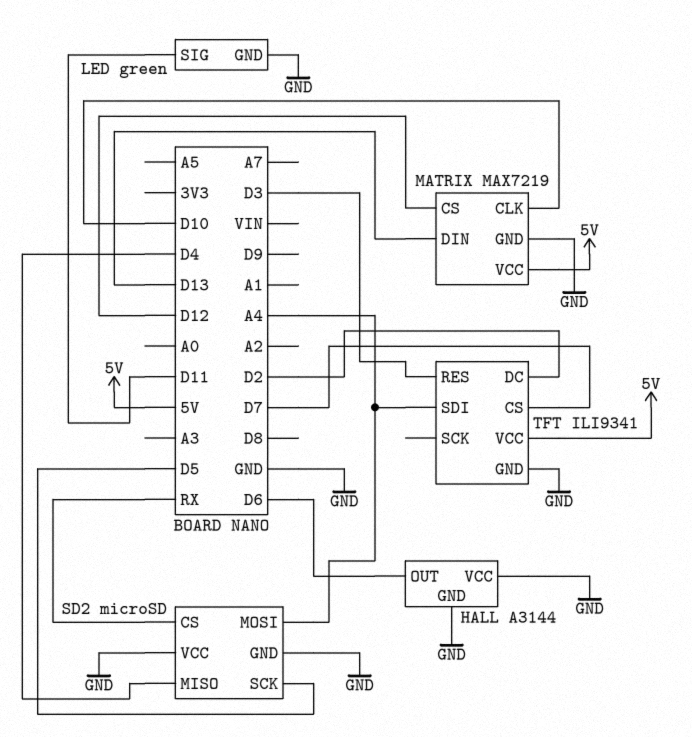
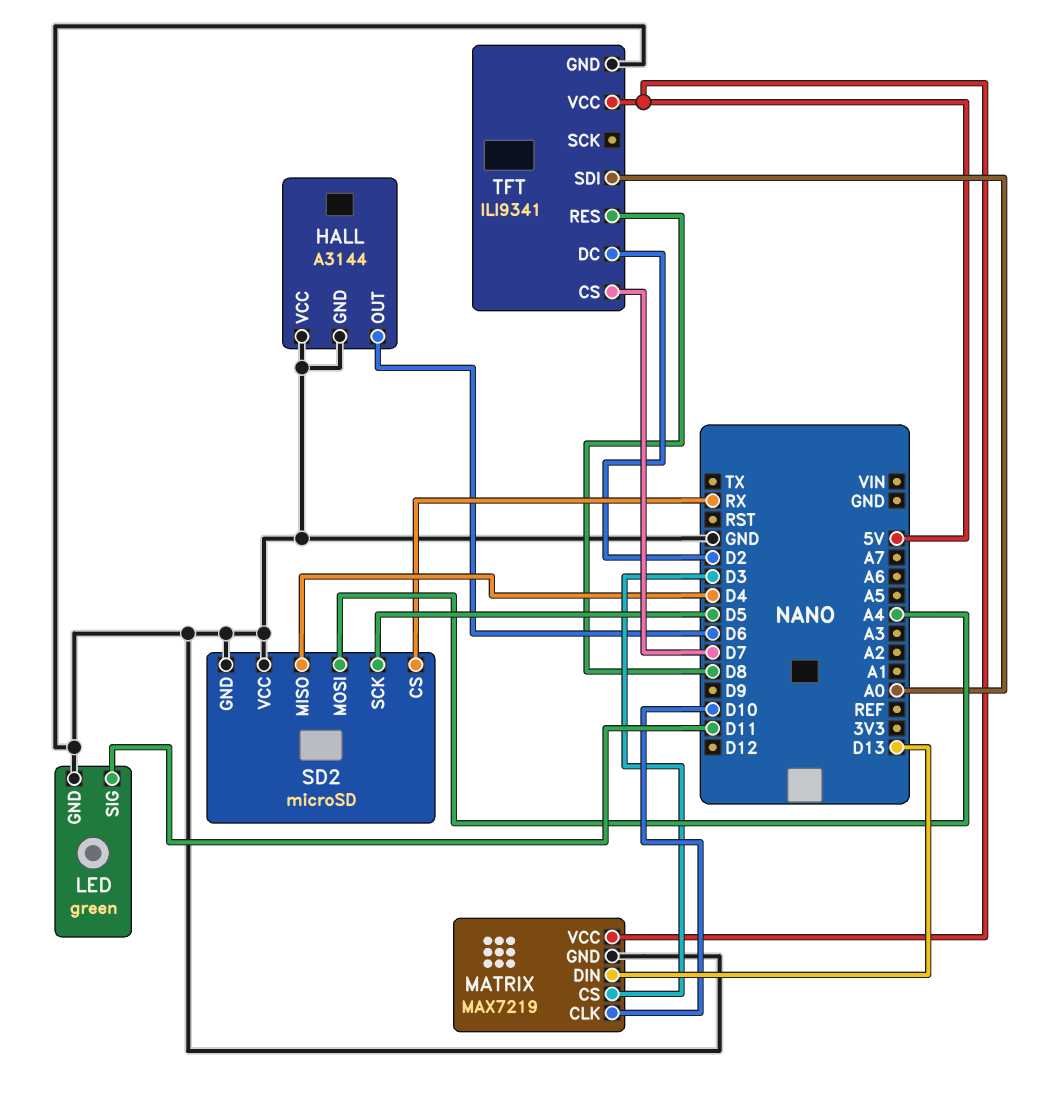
MATRIX pin CS: D12 -> D3
TFT pin RES: D3 -> D8
TFT pin SDI: A4 -> A0

